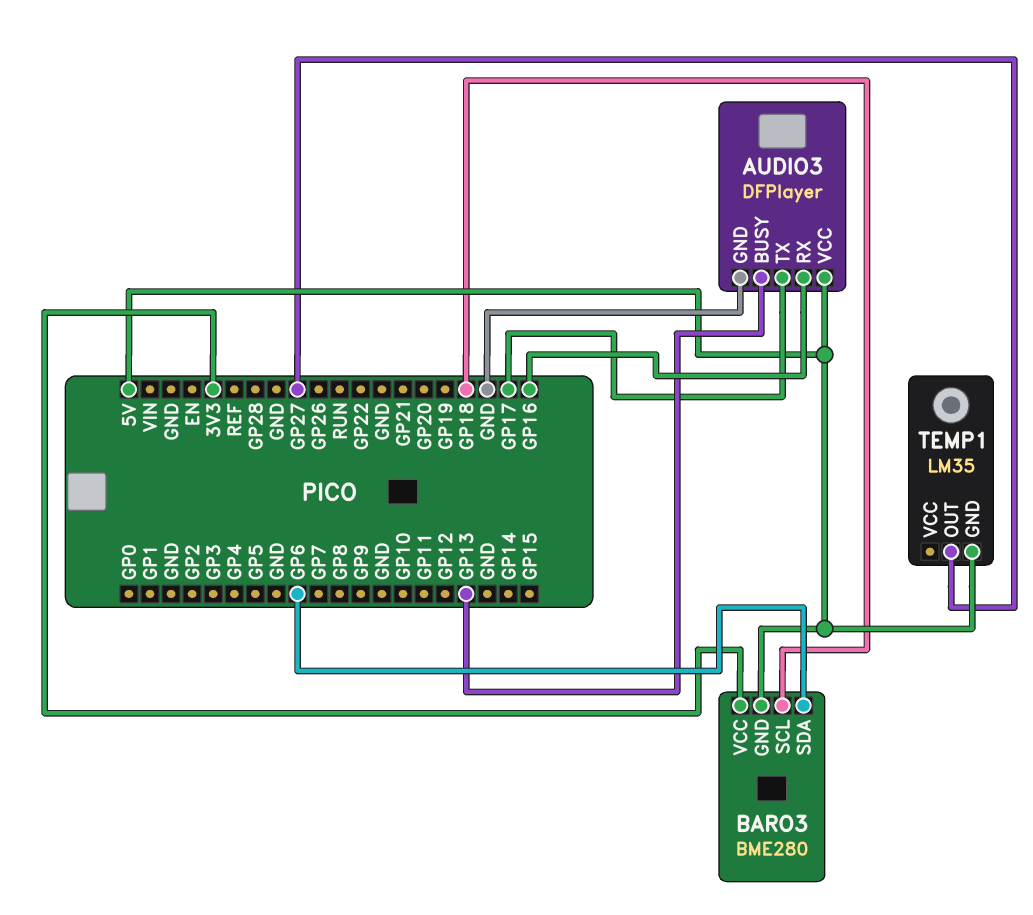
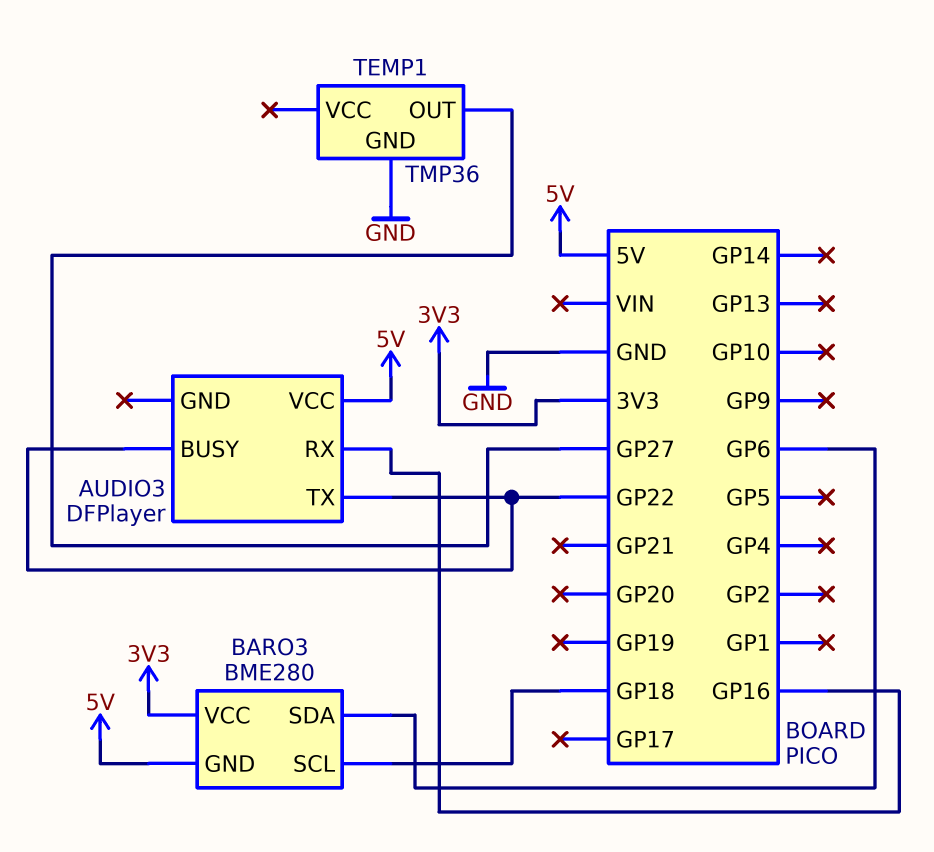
AUDIO3 pin BUSY: GP13 -> GP22
AUDIO3 pin GND: GND -> none
AUDIO3 pin TX: GP17 -> GP22
TEMP1: LM35 -> TMP36
TEMP1 pin GND: 5V -> GND

